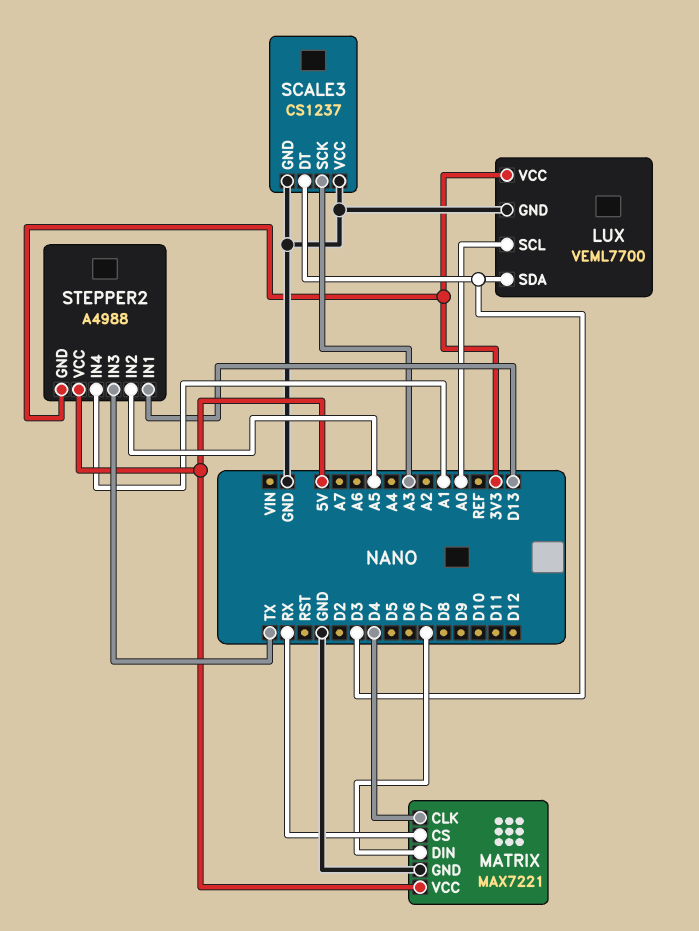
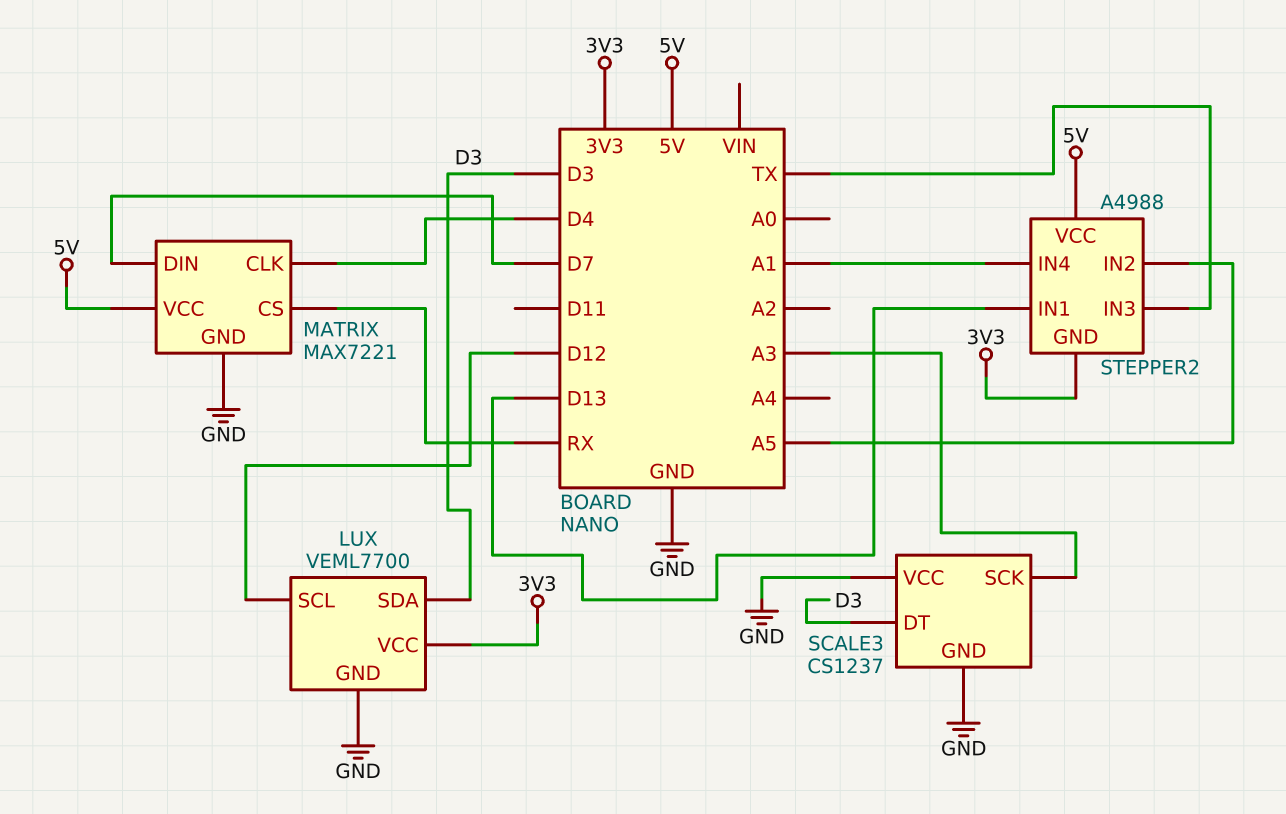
LUX pin SCL: A0 -> D12

